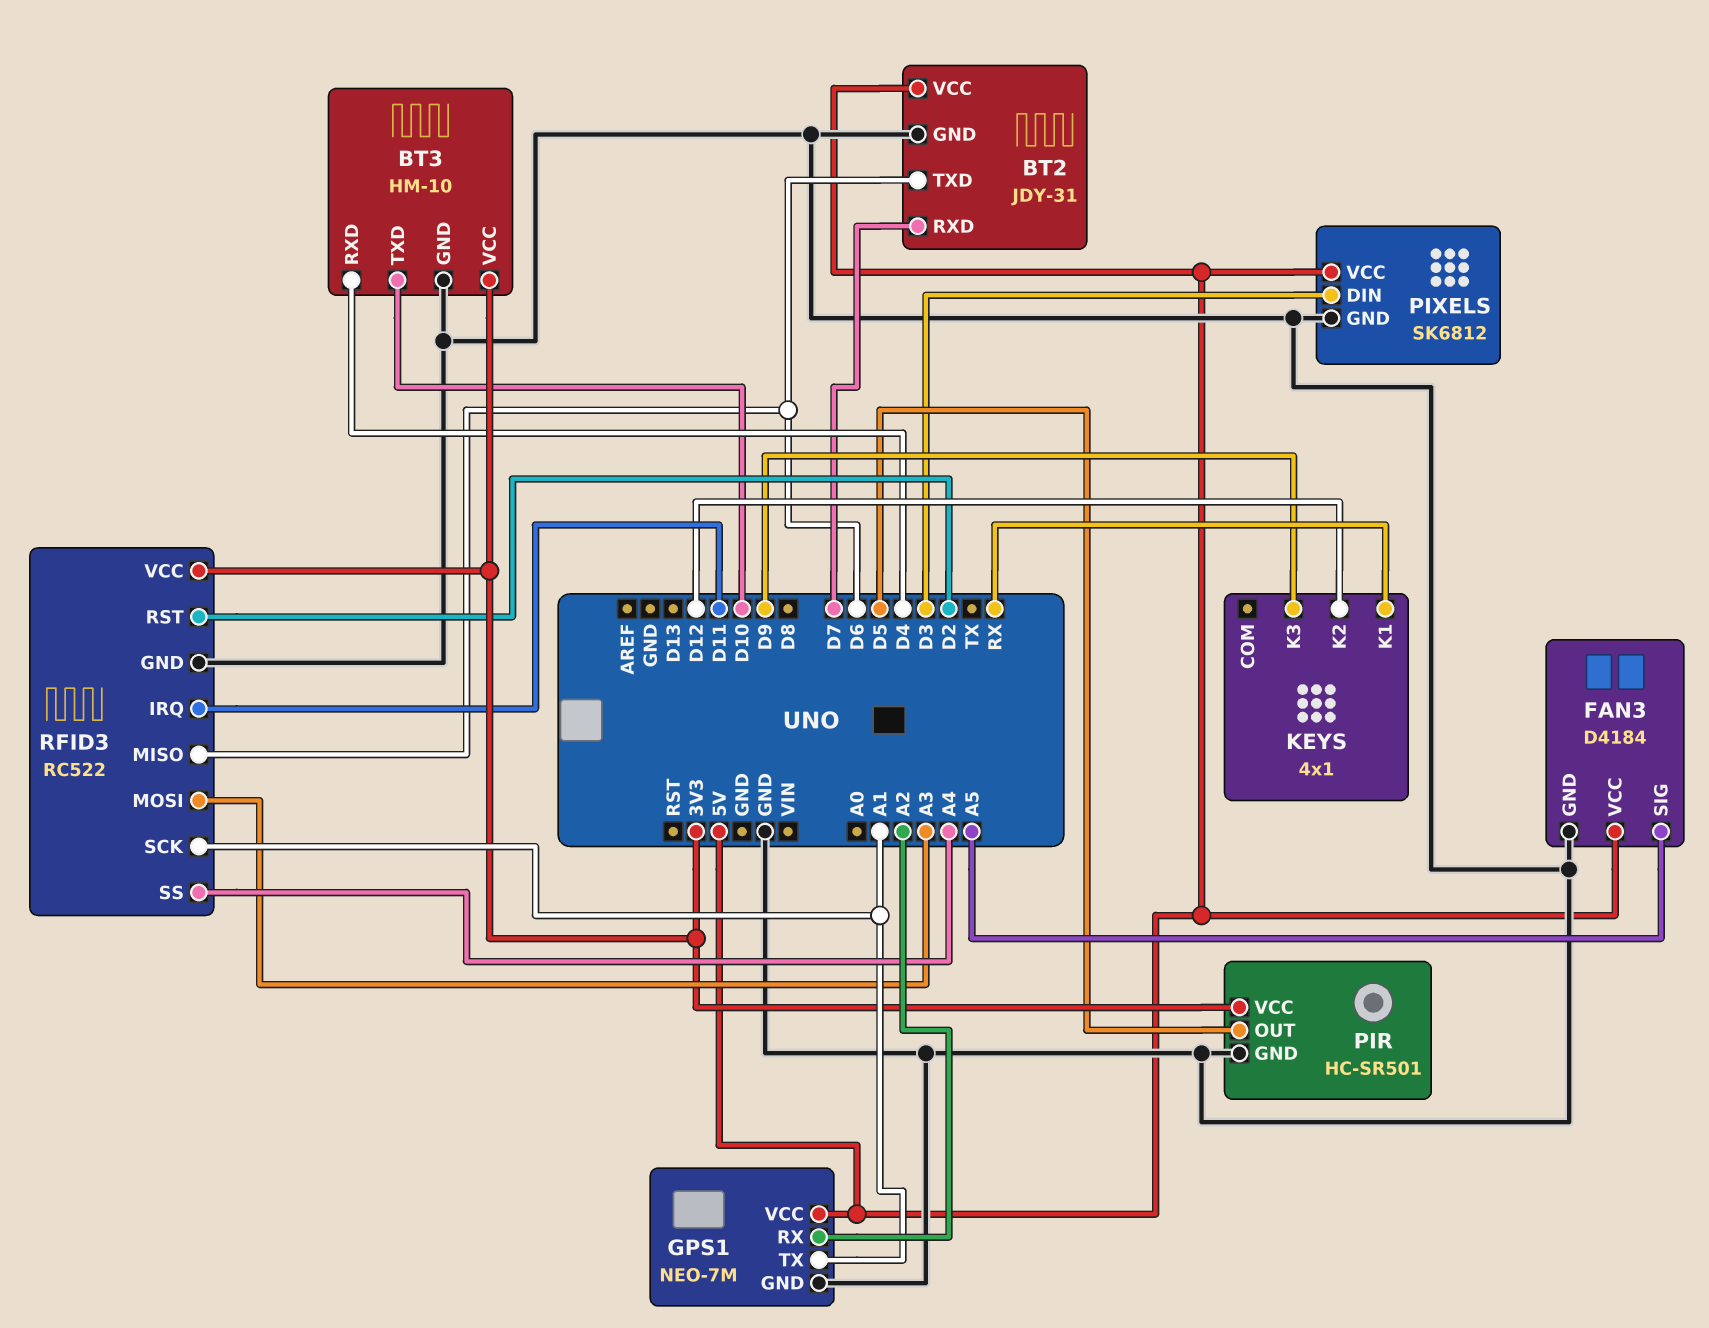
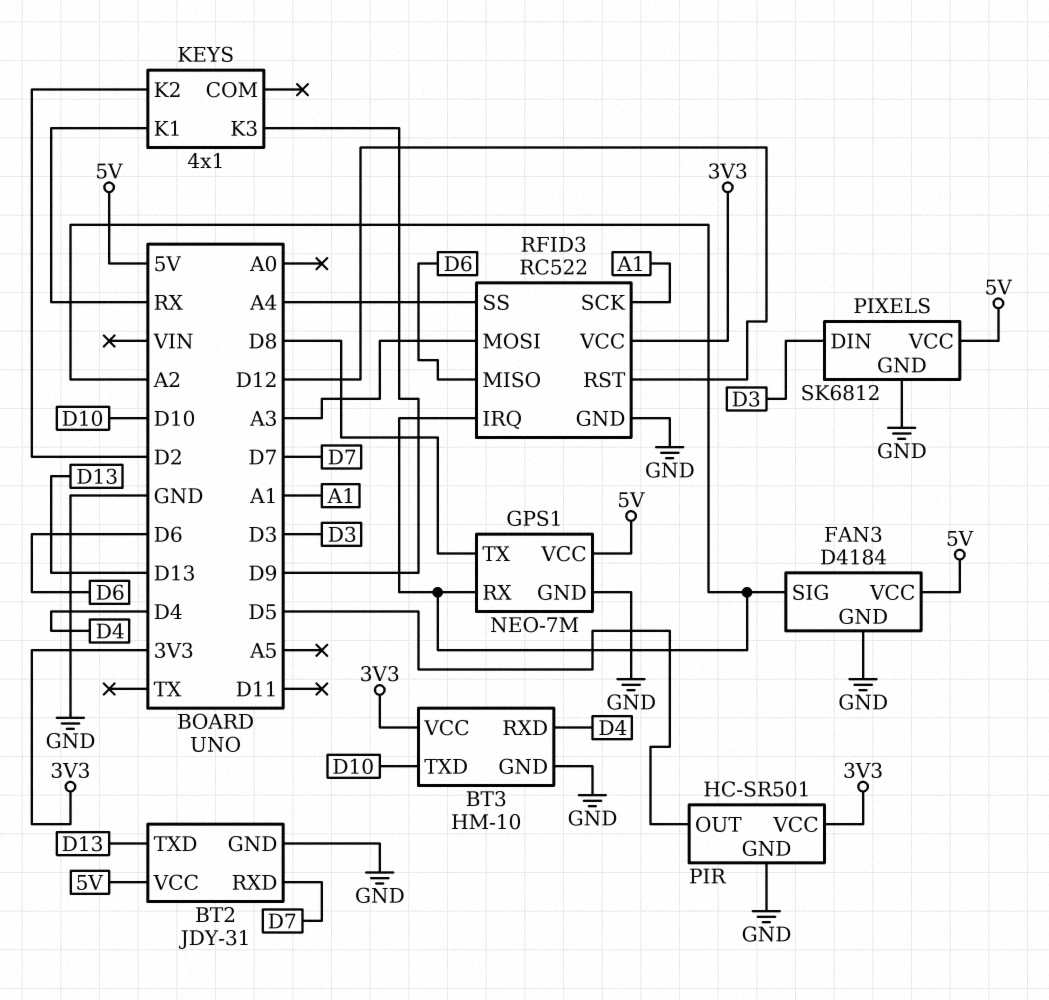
BT2 pin TXD: D6 -> D13
FAN3 pin SIG: A5 -> A2
GPS1 pin TX: A1 -> D8
KEYS pin K2: D12 -> D2
RFID3 pin IRQ: D11 -> A2
RFID3 pin RST: D2 -> D12

